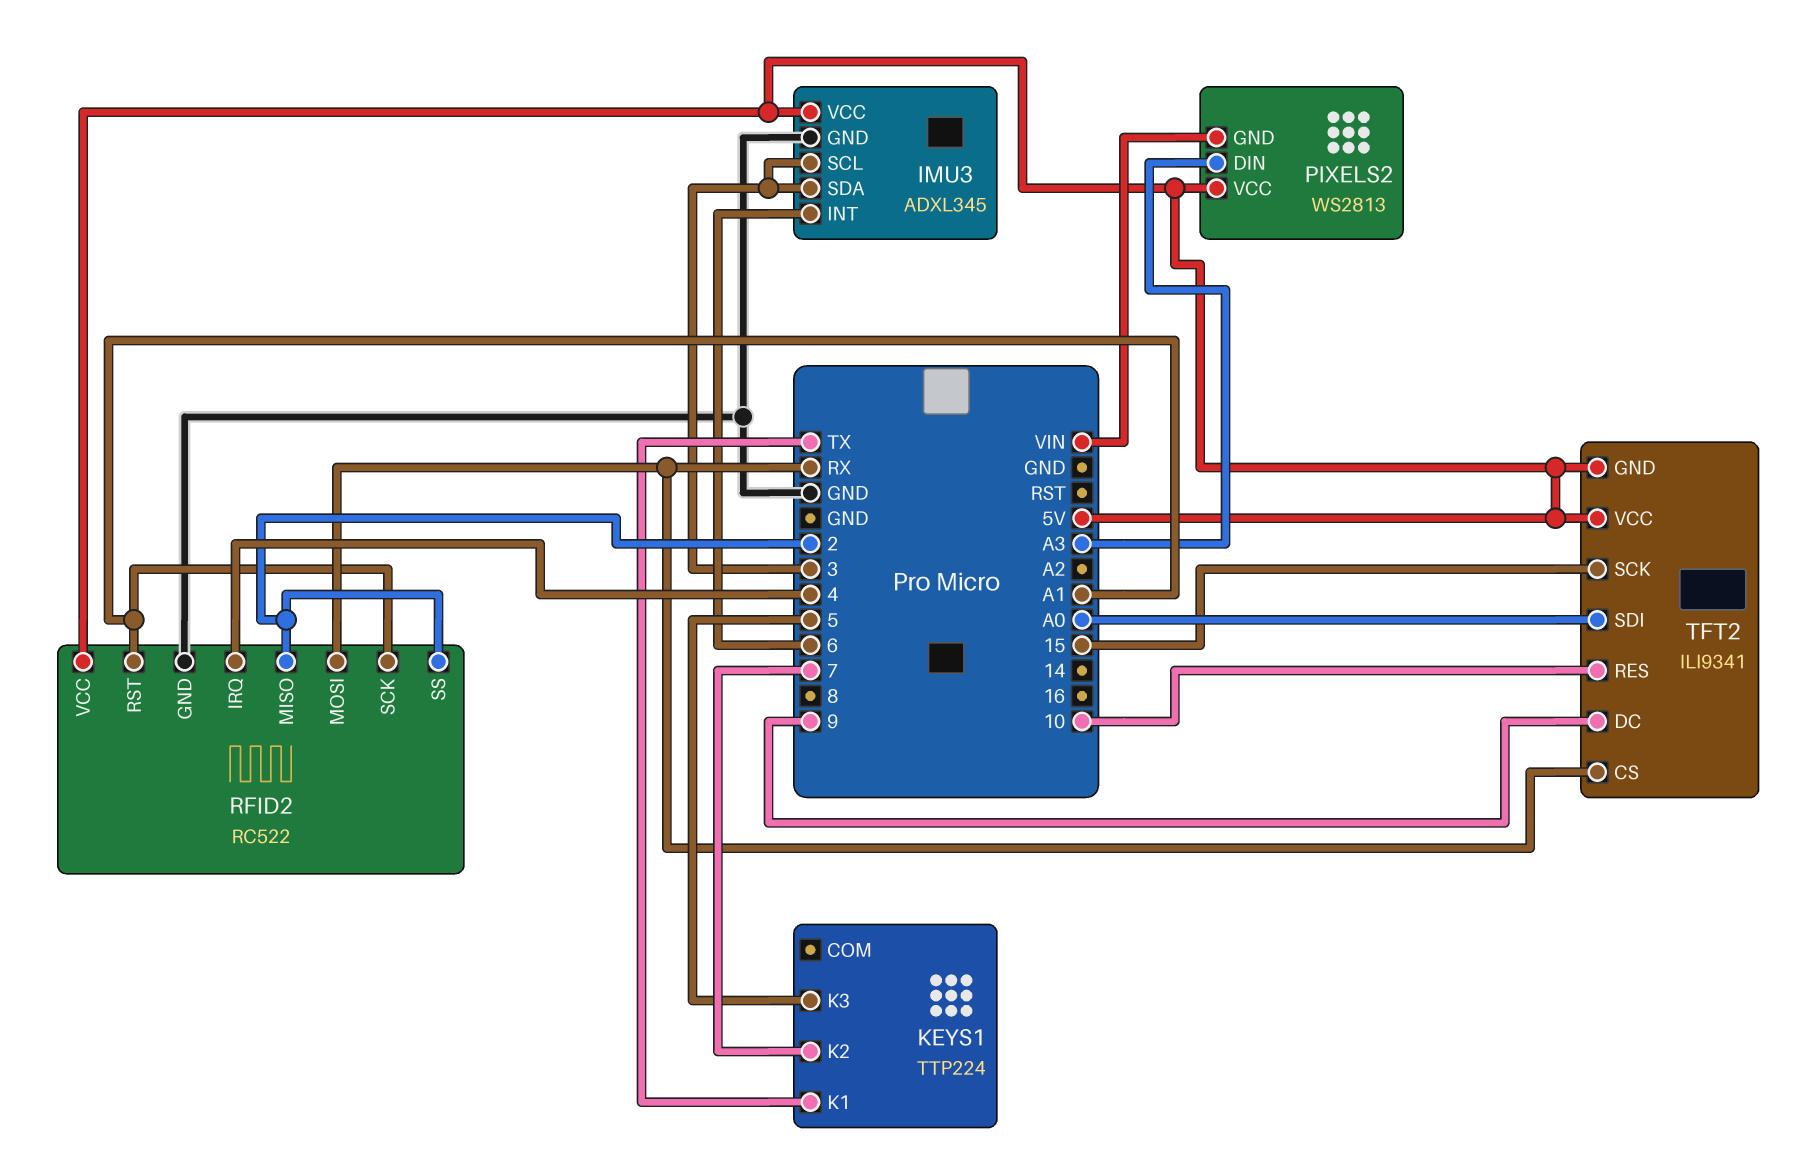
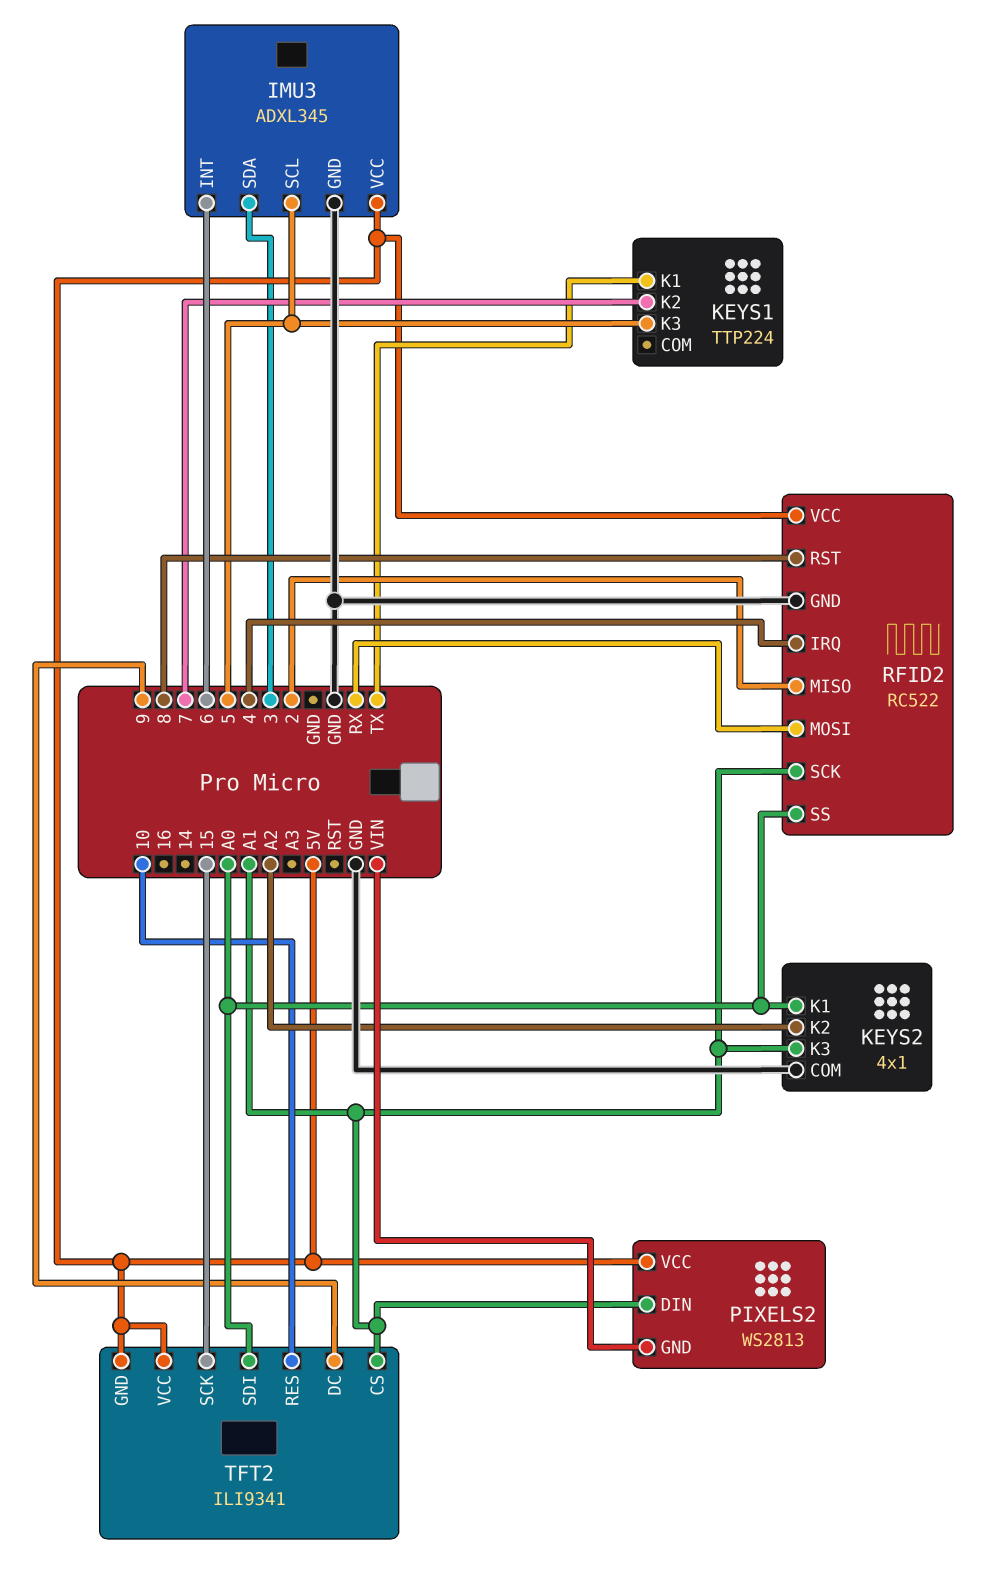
IMU3 pin SCL: 3 -> 5
KEYS2: none -> 4x1
KEYS2 pin COM: none -> GND
KEYS2 pin K1: none -> A0
KEYS2 pin K2: none -> A2
KEYS2 pin K3: none -> A1
PIXELS2 pin DIN: A3 -> A1
RFID2 pin RST: A1 -> 8
RFID2 pin SS: 2 -> A0
TFT2 pin CS: RX -> A1

